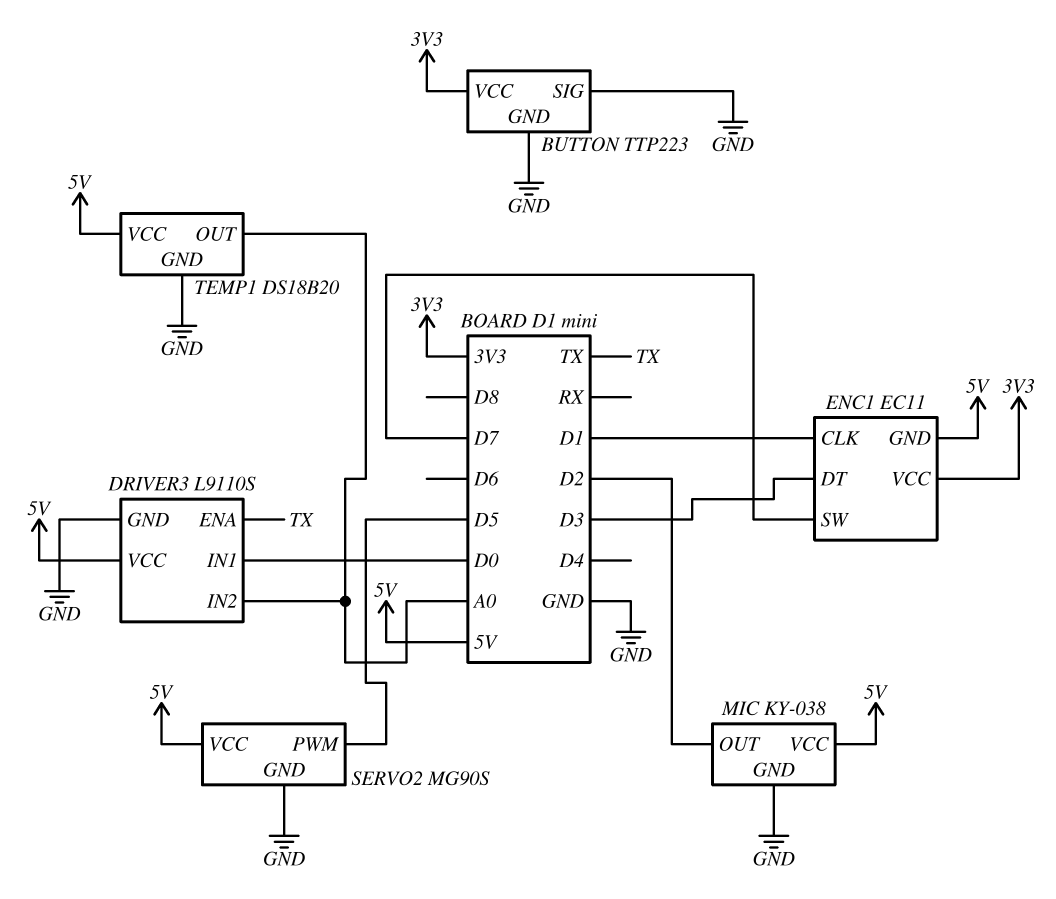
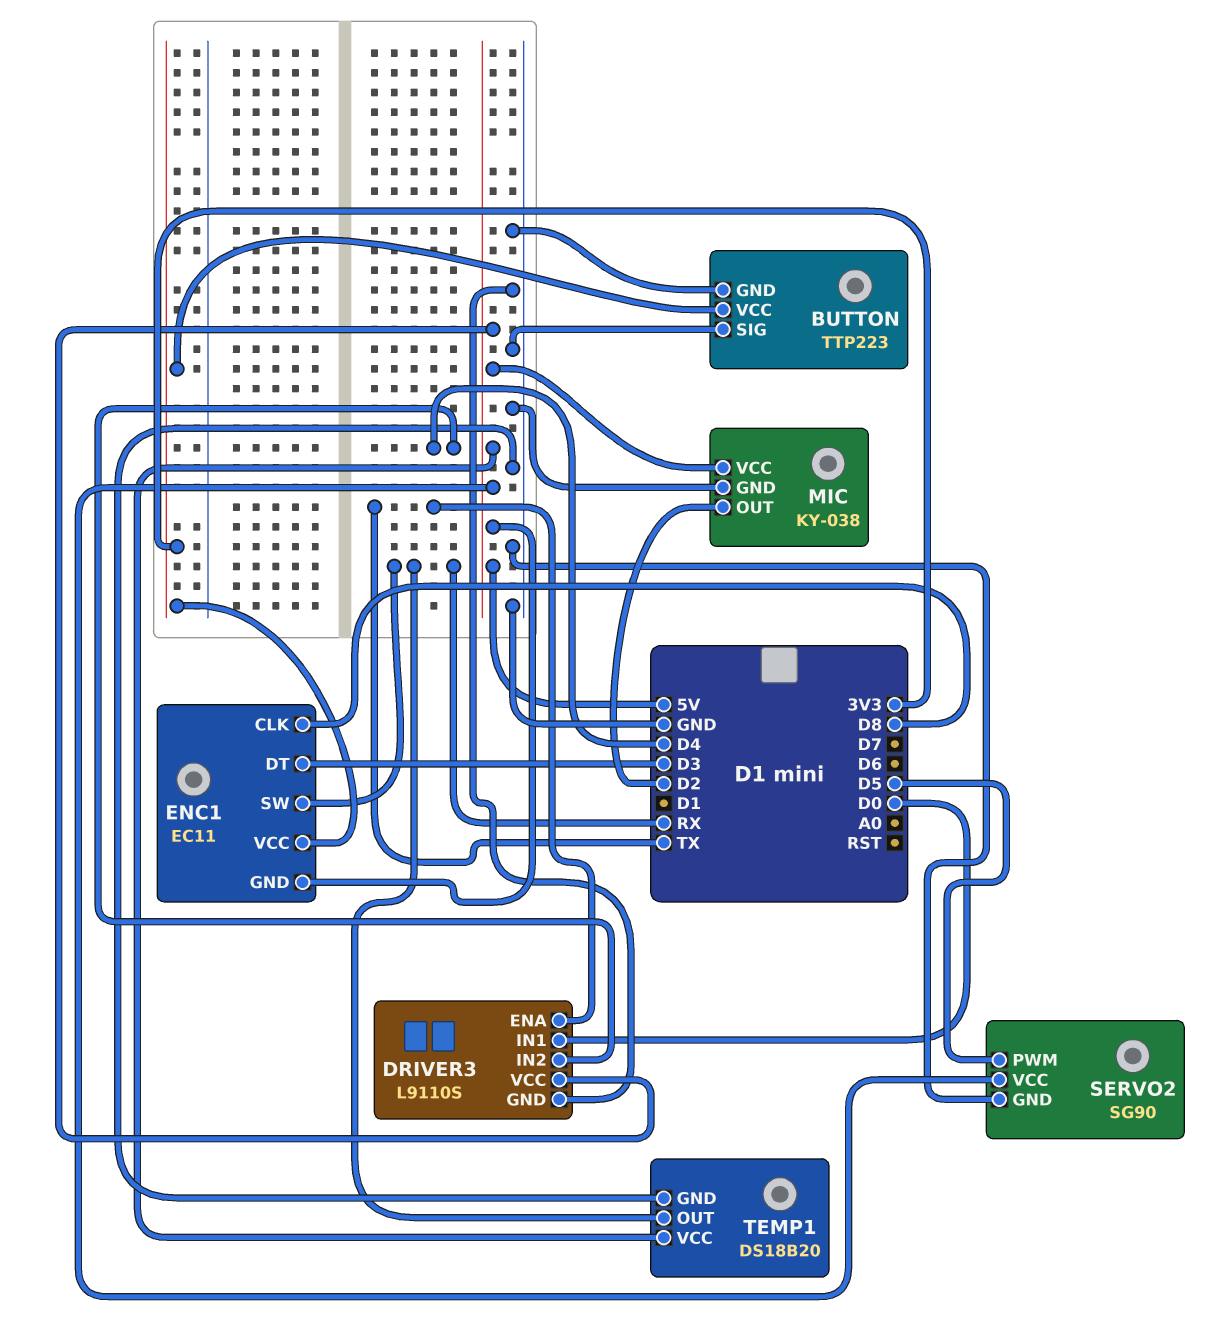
DRIVER3 pin IN2: A0 -> D4
ENC1 pin CLK: D1 -> D8
ENC1 pin SW: D7 -> RX
SERVO2: MG90S -> SG90
TEMP1 pin OUT: A0 -> RX

